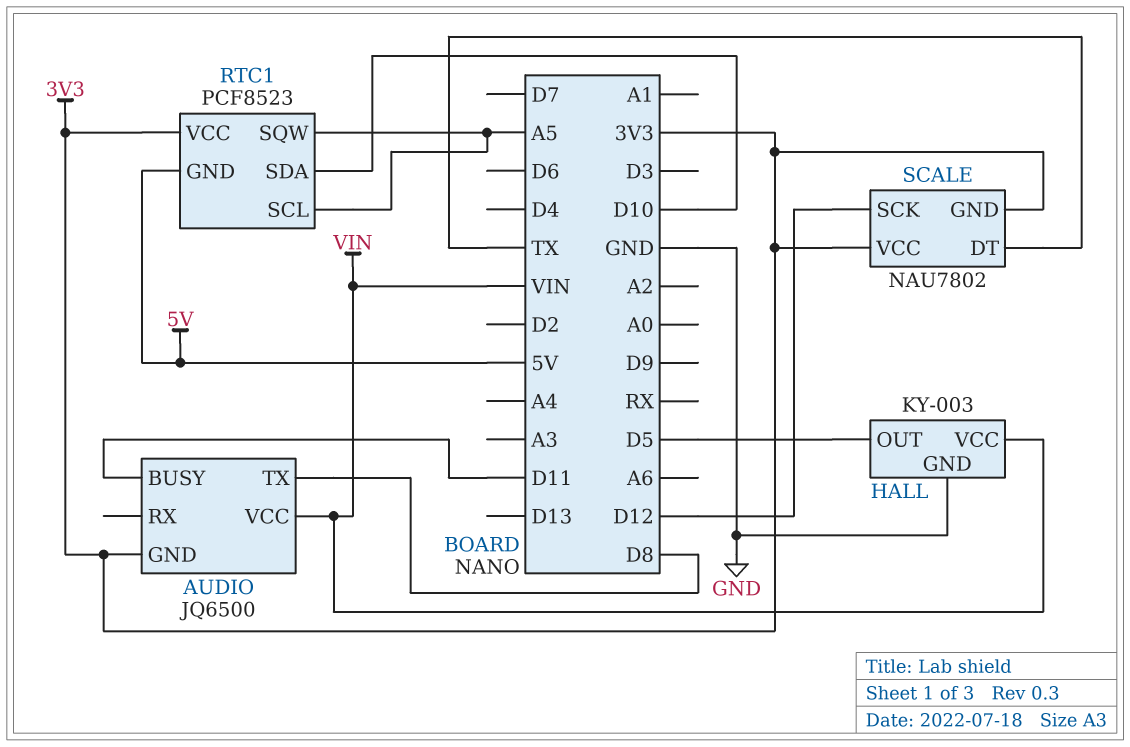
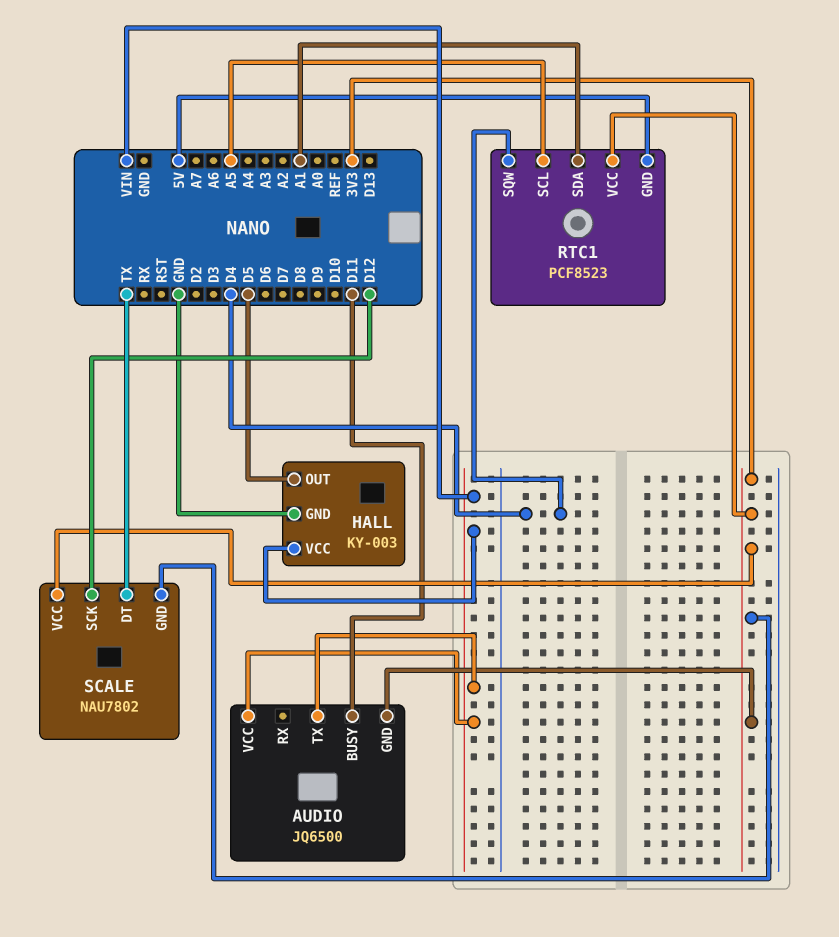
AUDIO pin TX: D8 -> VIN
RTC1 pin SDA: D10 -> A1
RTC1 pin SQW: A5 -> D4

